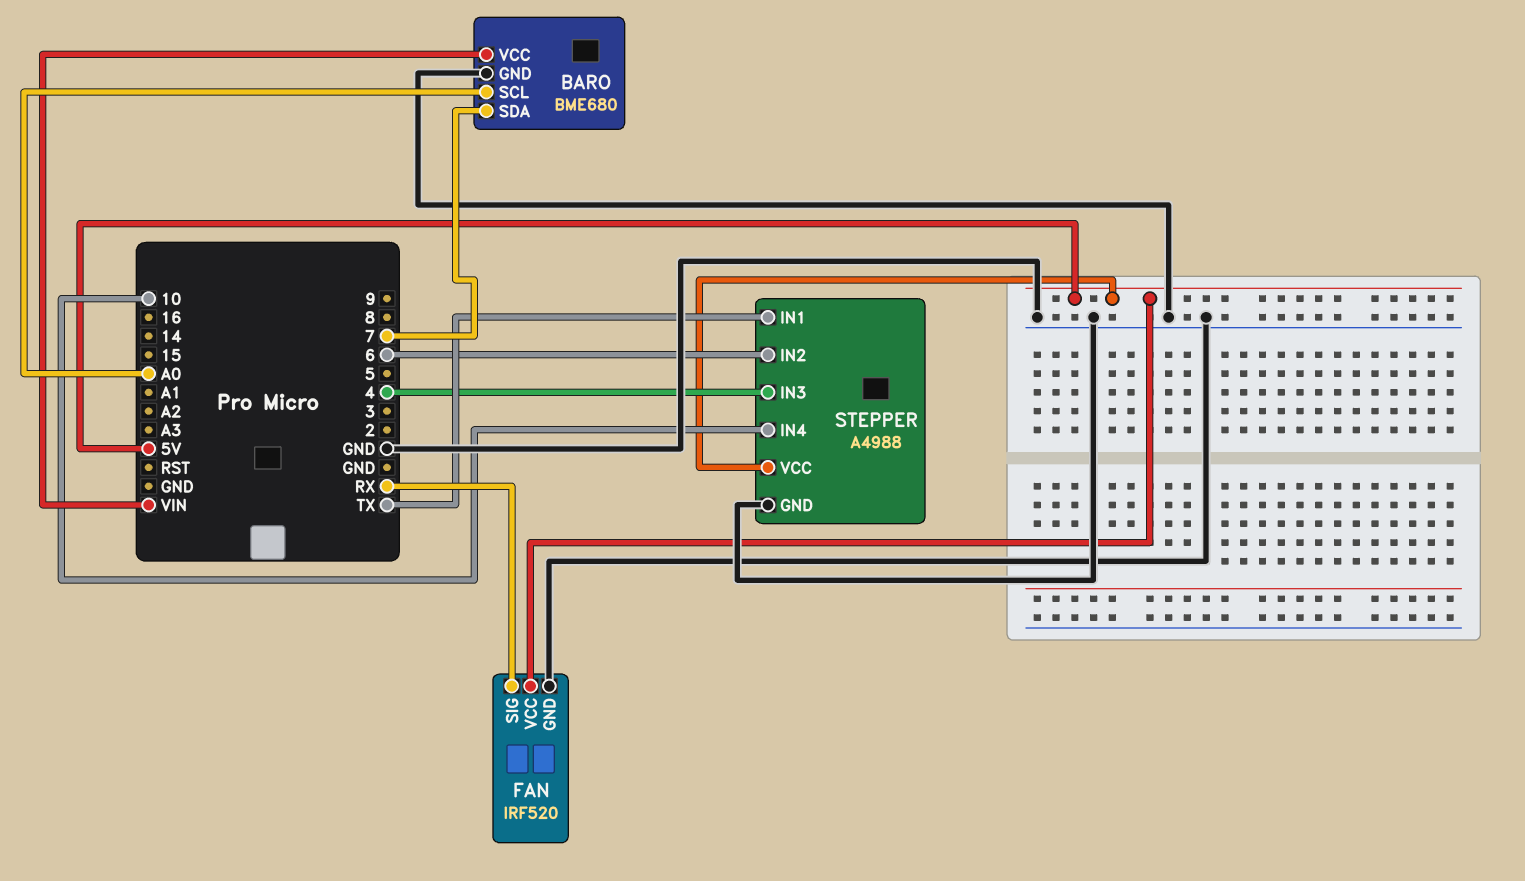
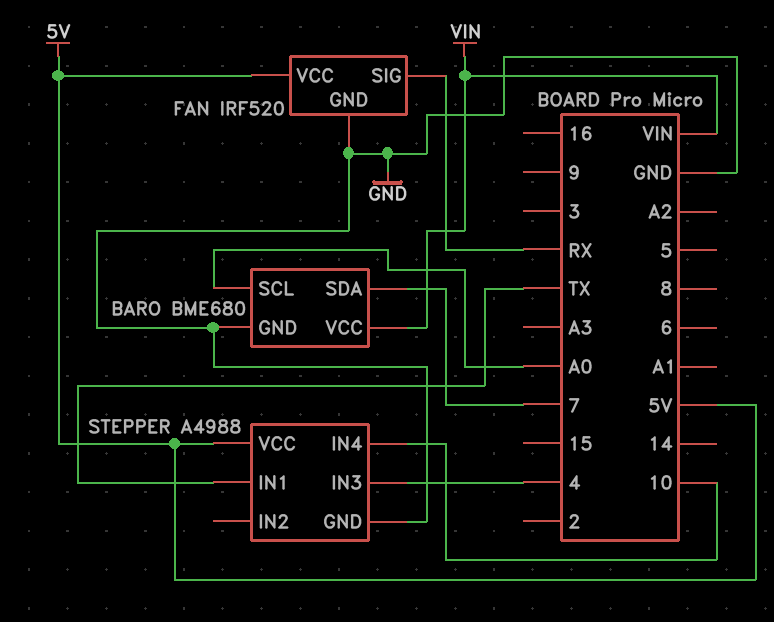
STEPPER pin IN2: 6 -> none

